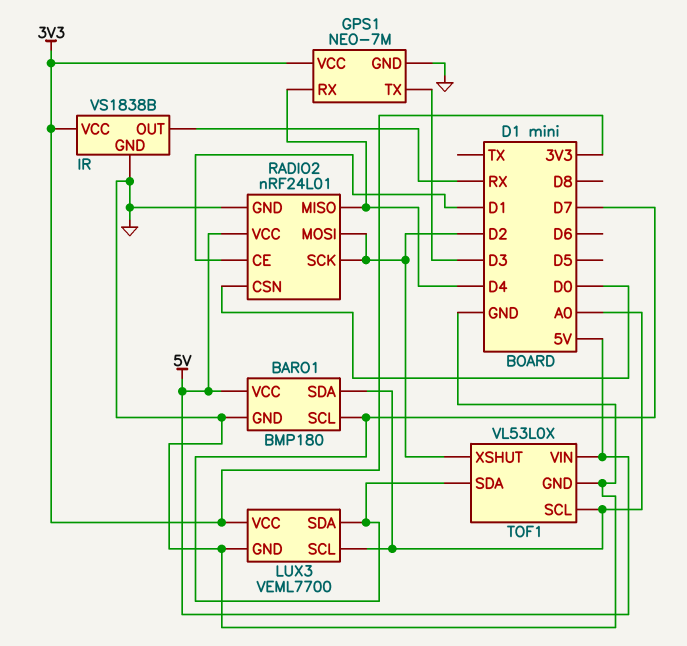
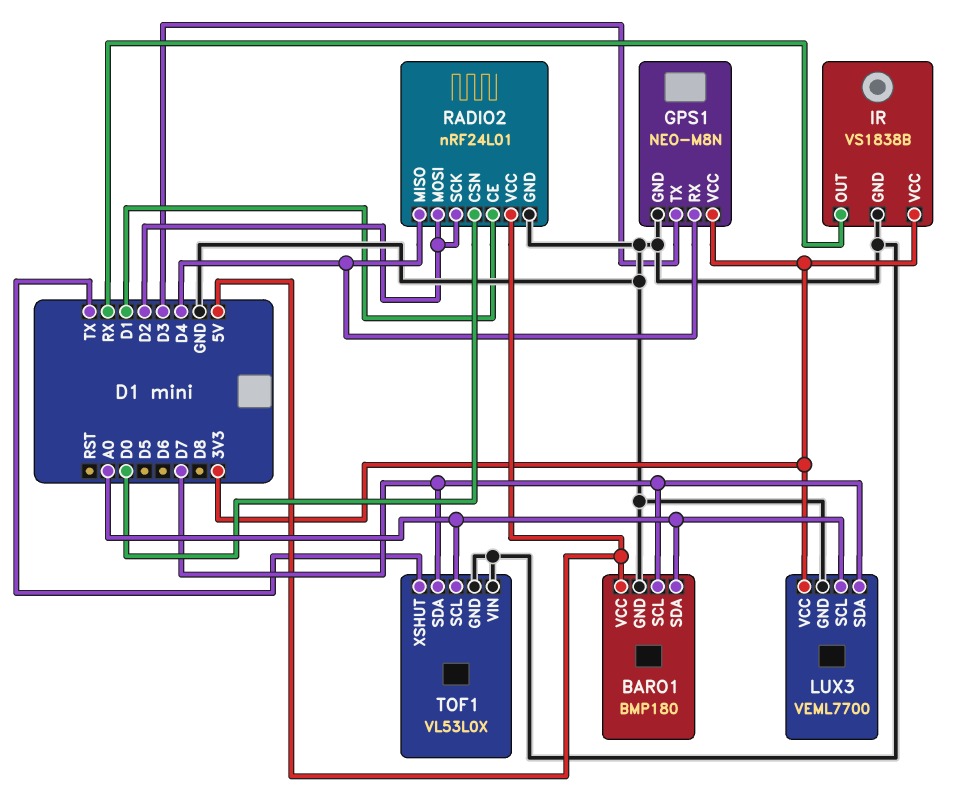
GPS1: NEO-7M -> NEO-M8N
TOF1 pin VIN: 5V -> GND
TOF1 pin XSHUT: D2 -> TX

